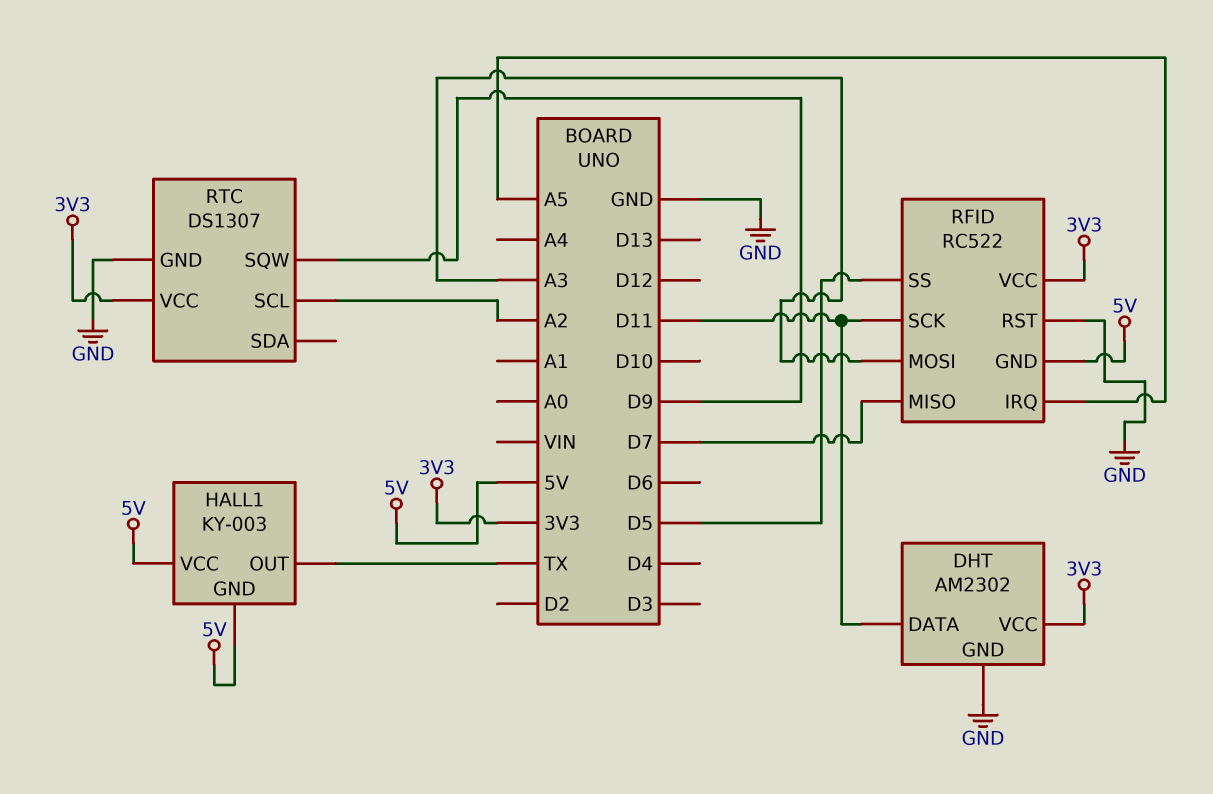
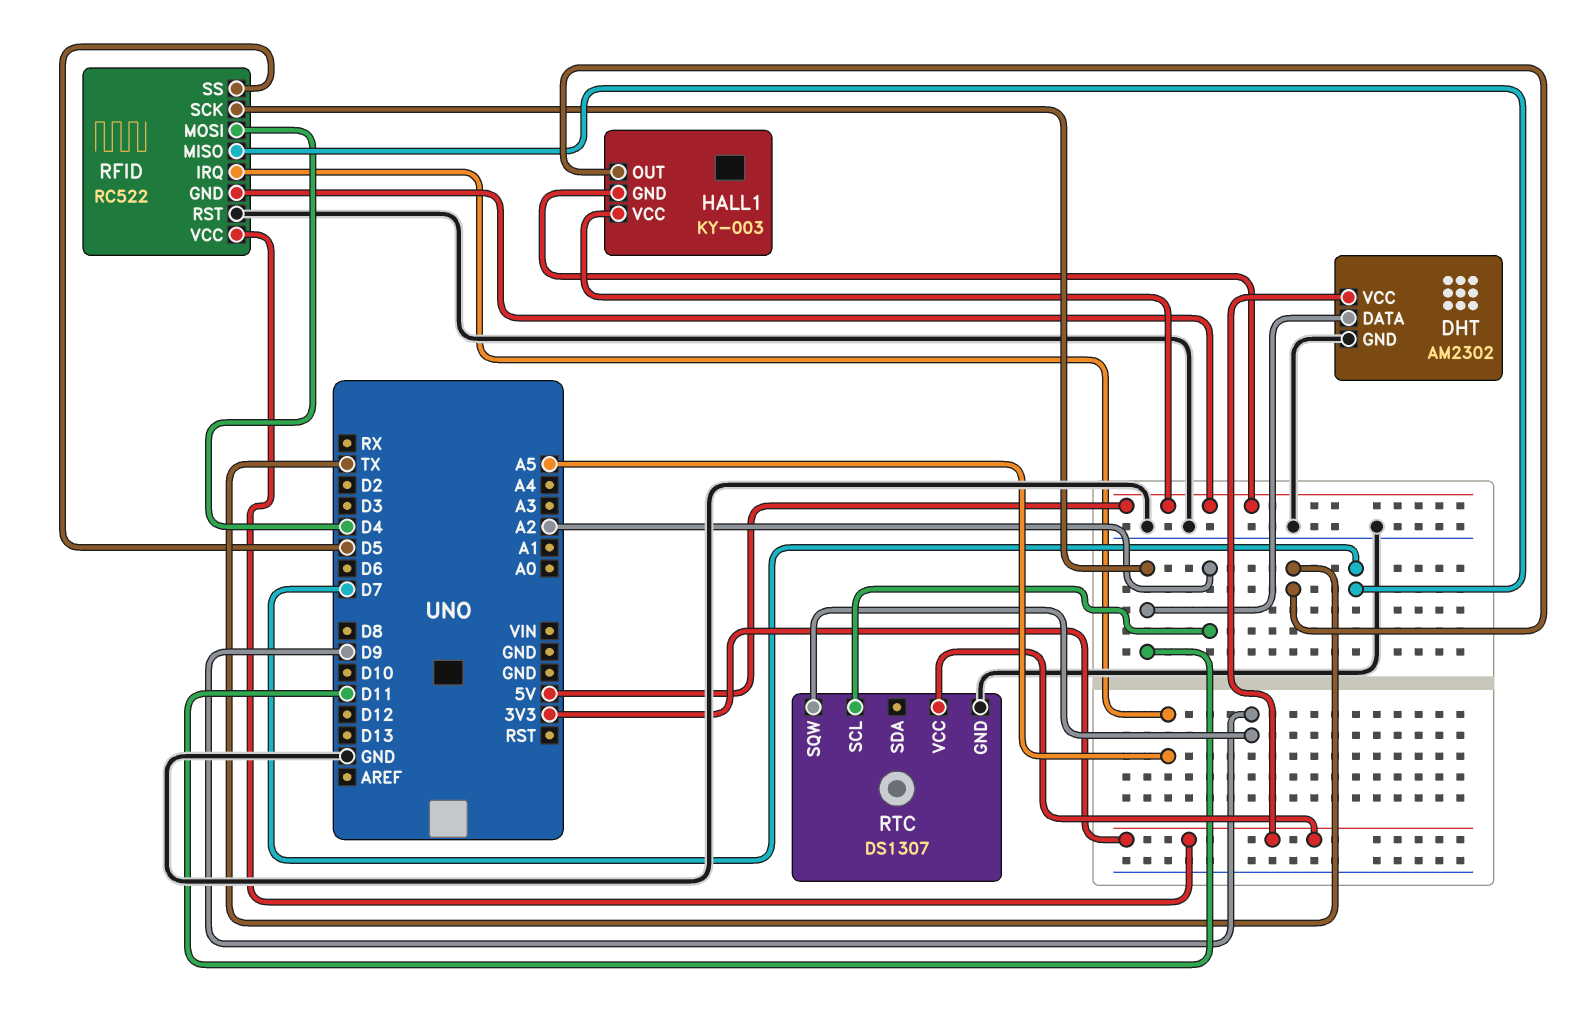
RFID pin MOSI: A3 -> D4

